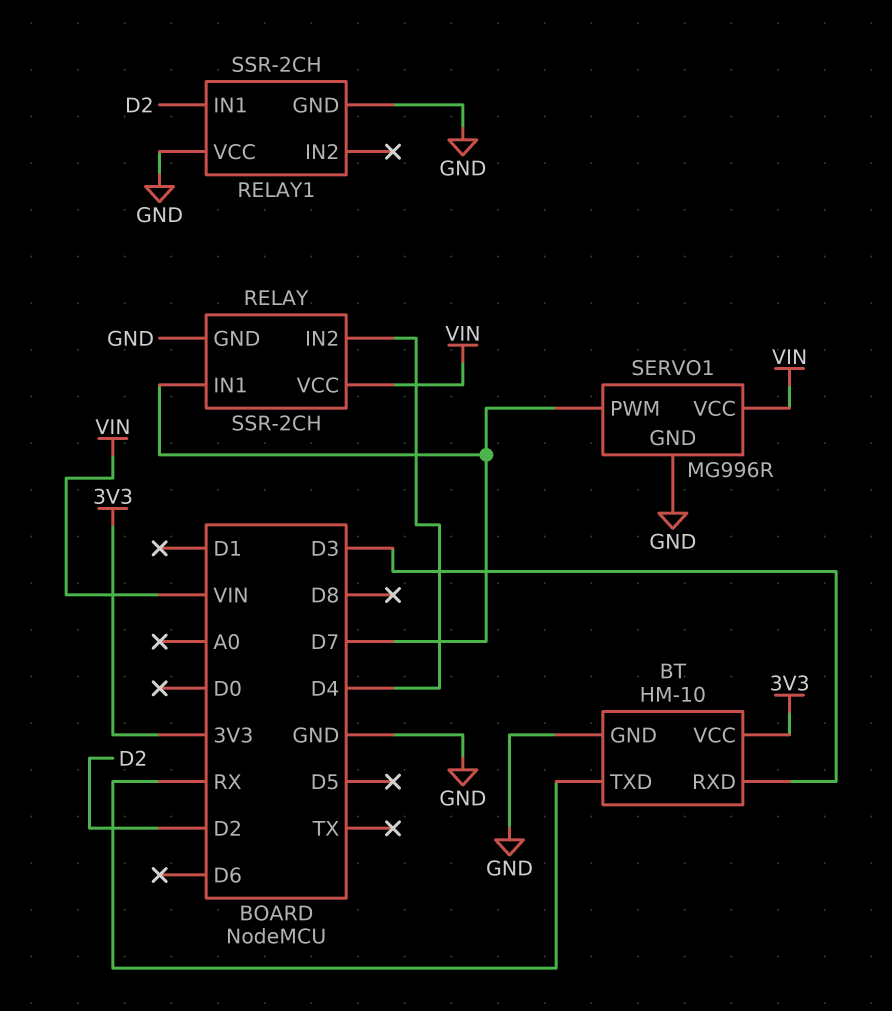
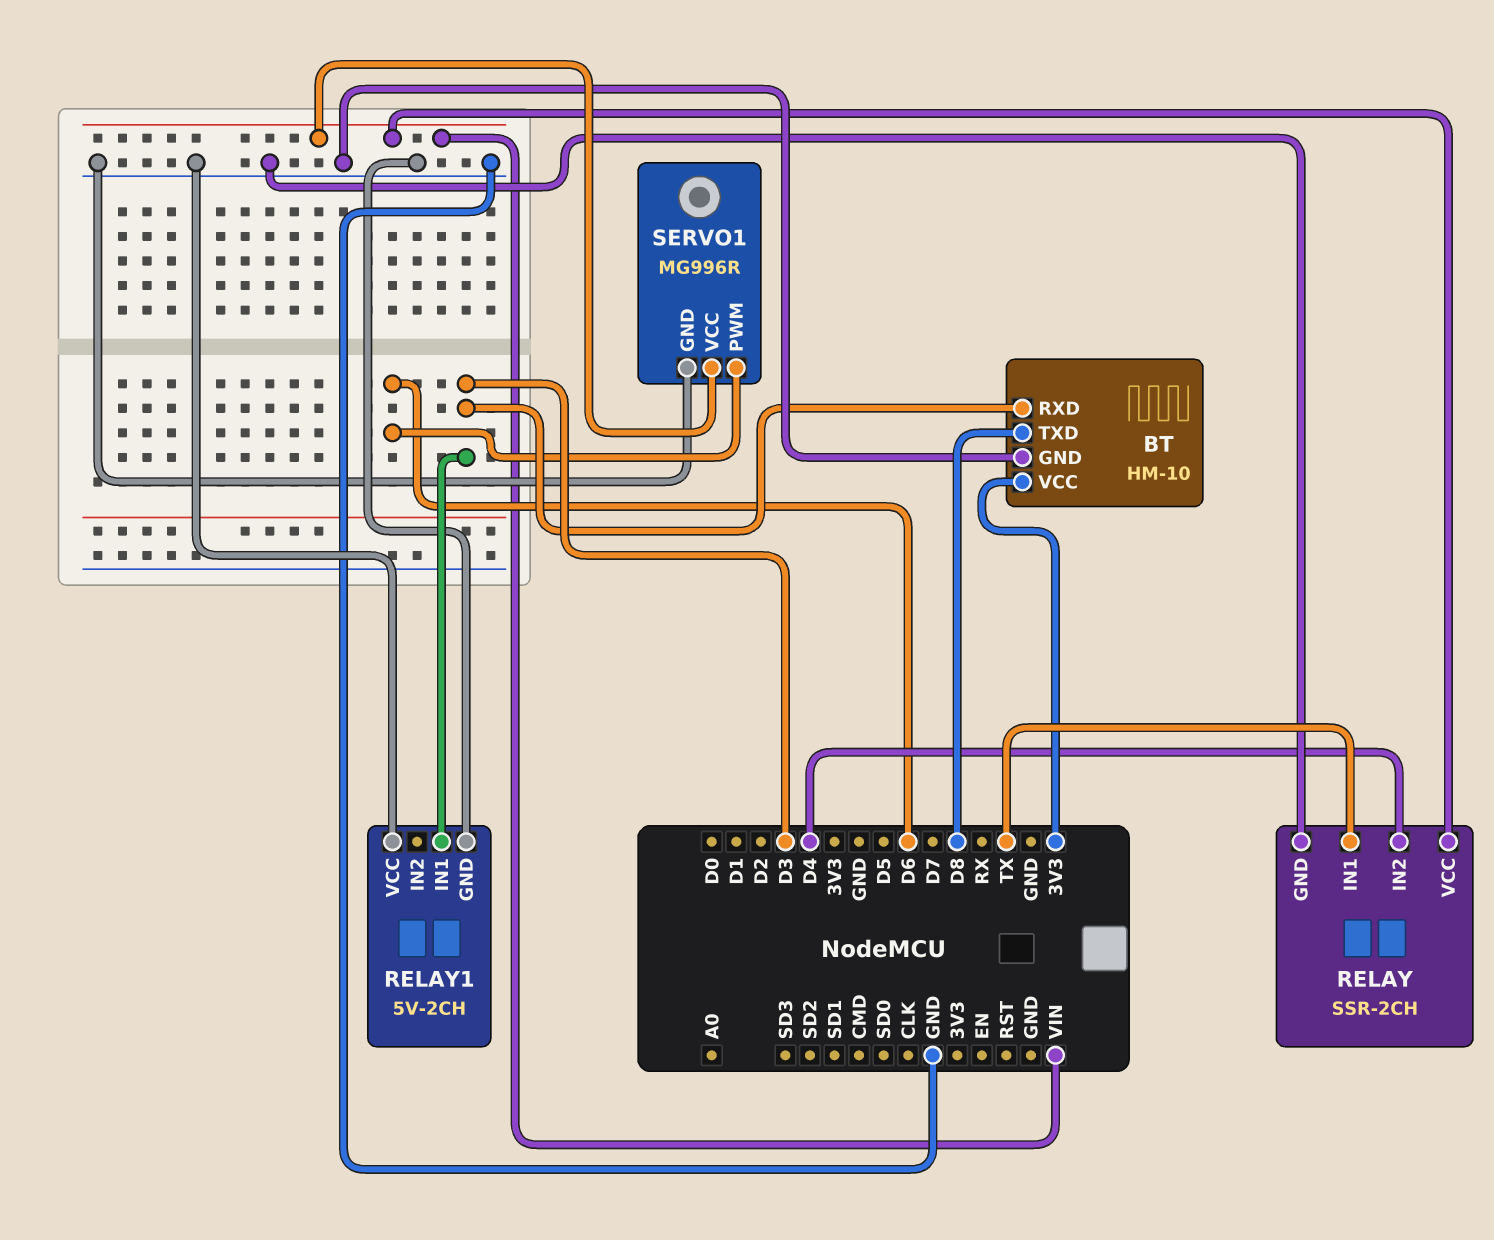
BT pin TXD: RX -> D8
RELAY pin IN1: D7 -> TX
RELAY1: SSR-2CH -> 5V-2CH
RELAY1 pin IN1: D2 -> D3
SERVO1 pin PWM: D7 -> D6

